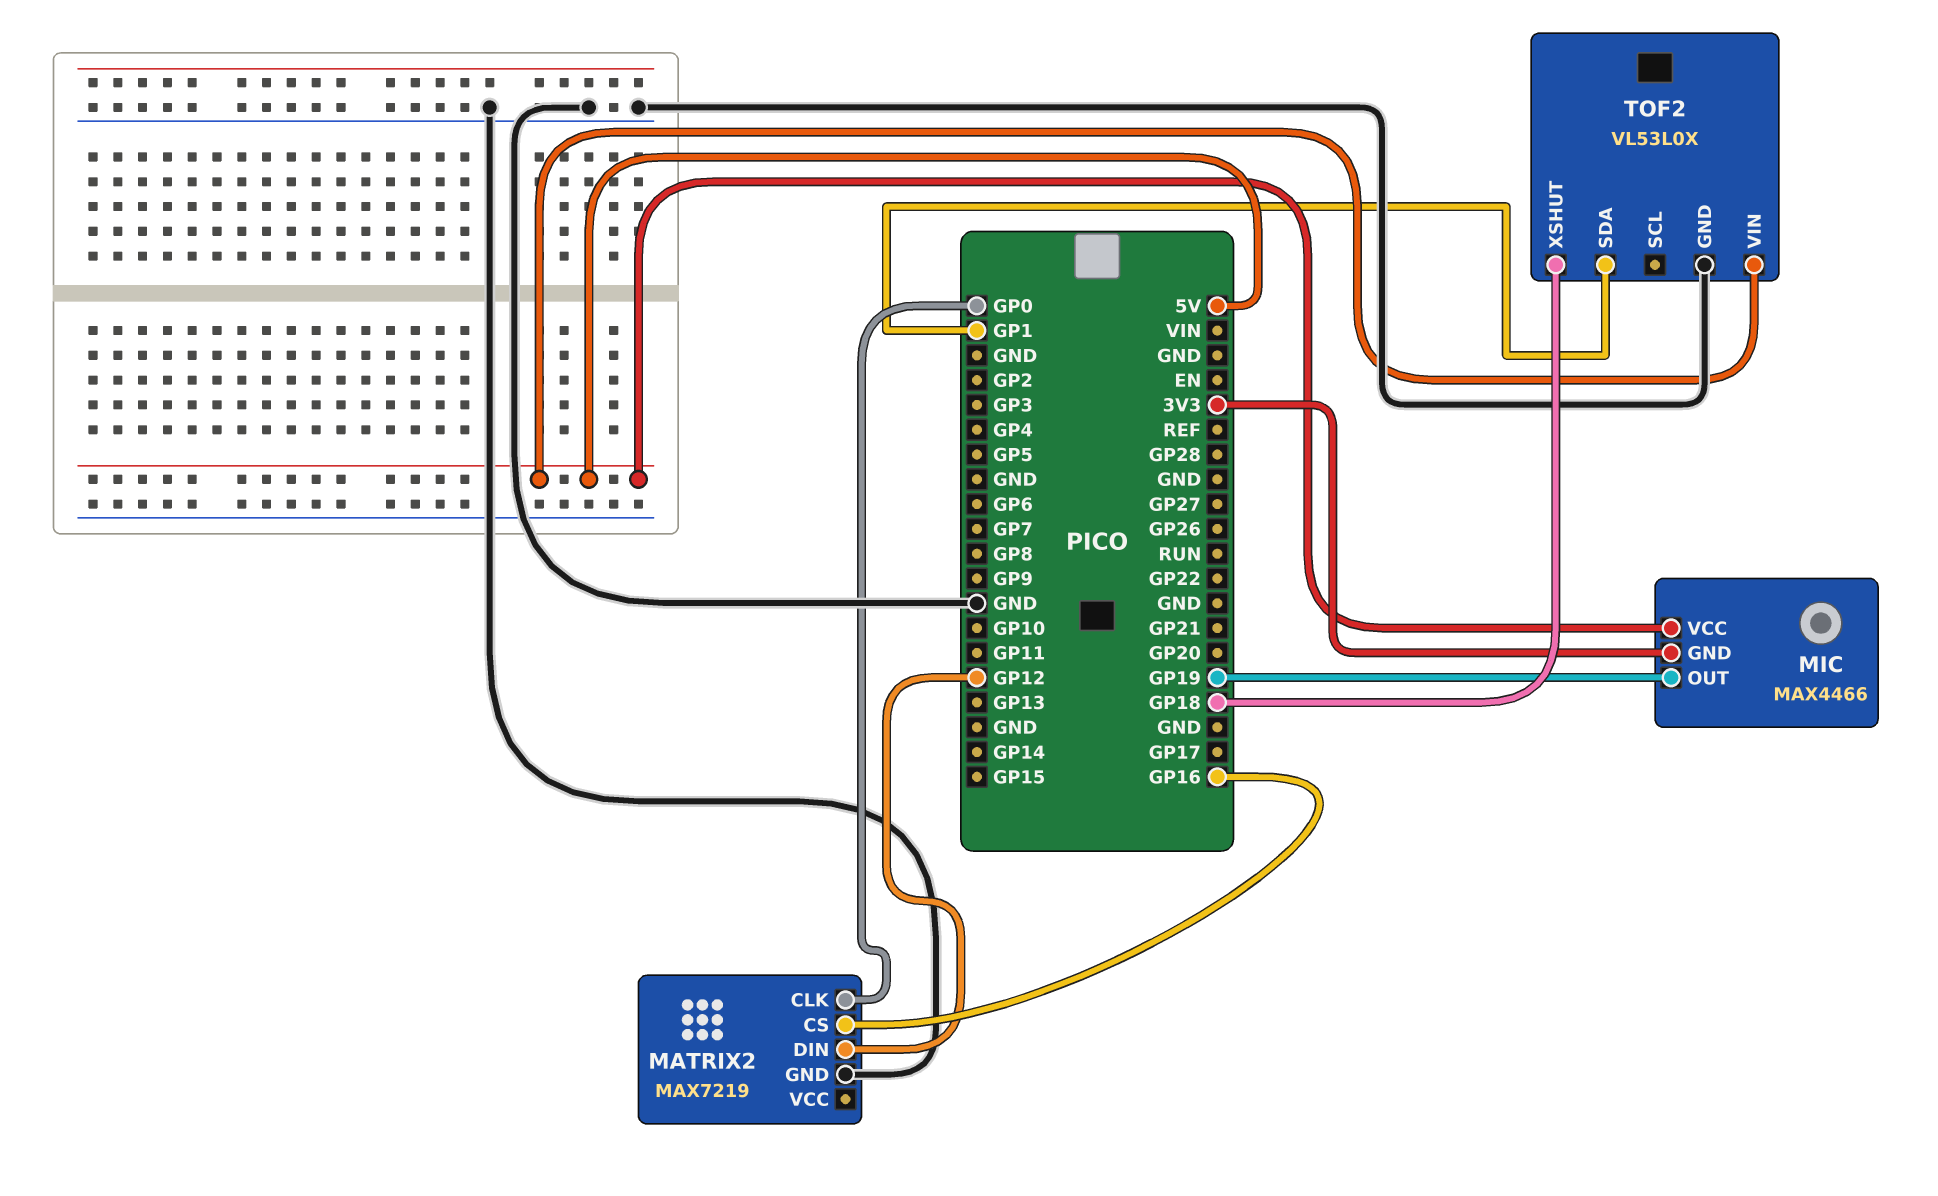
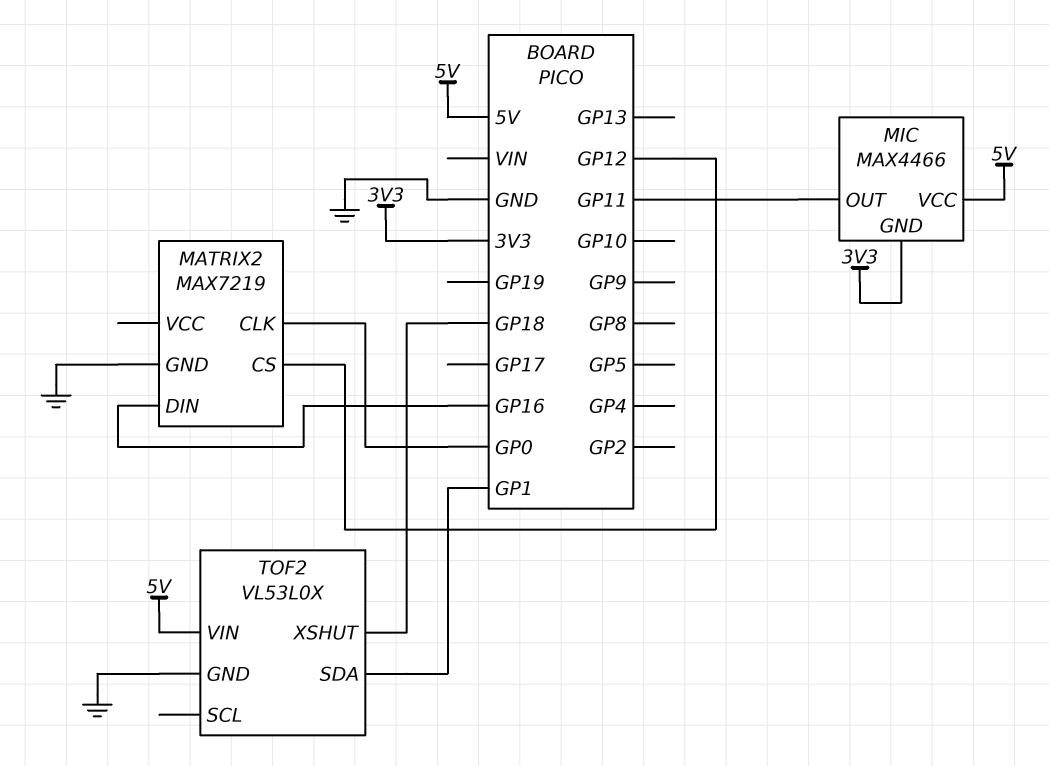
MATRIX2 pin CS: GP16 -> GP12
MATRIX2 pin DIN: GP12 -> GP16
MIC pin OUT: GP19 -> GP11

